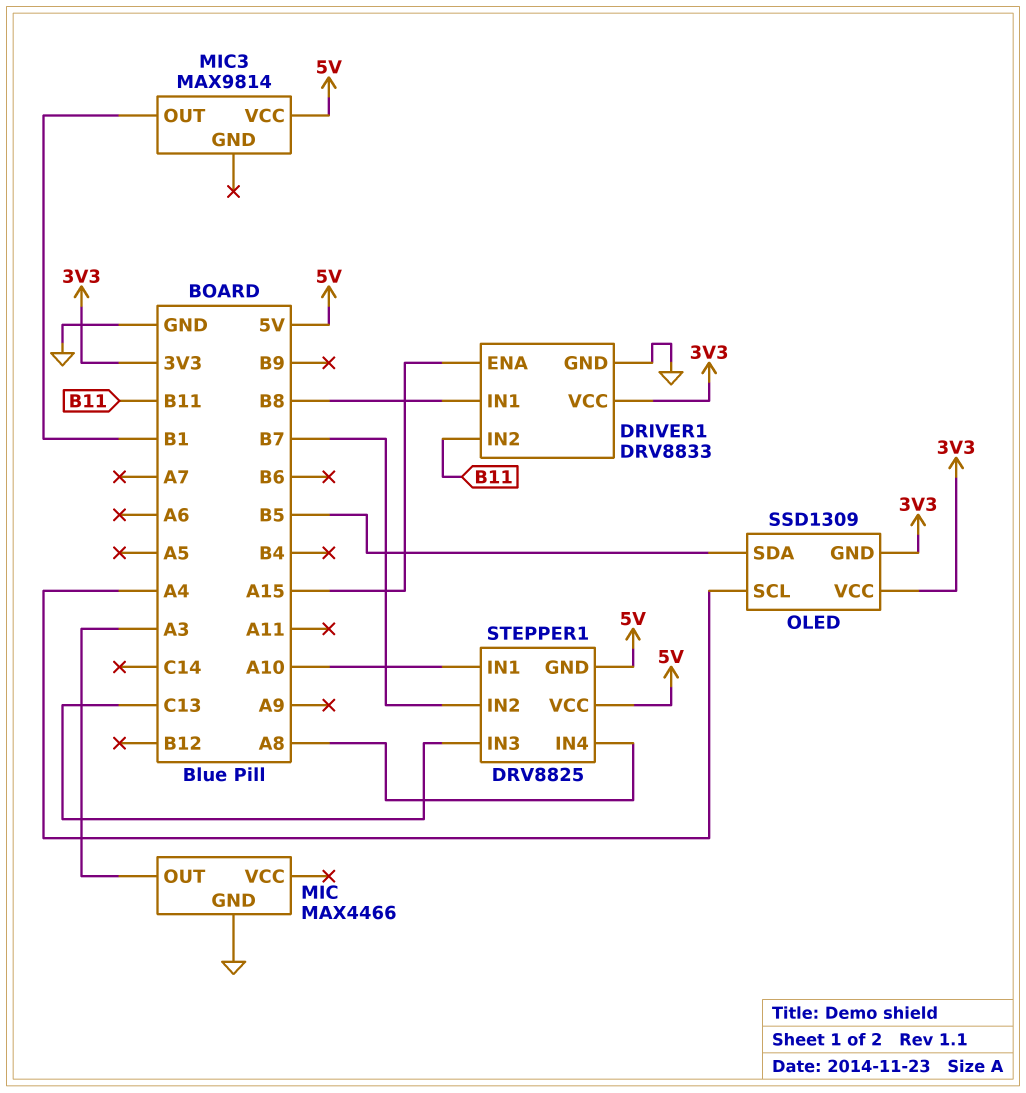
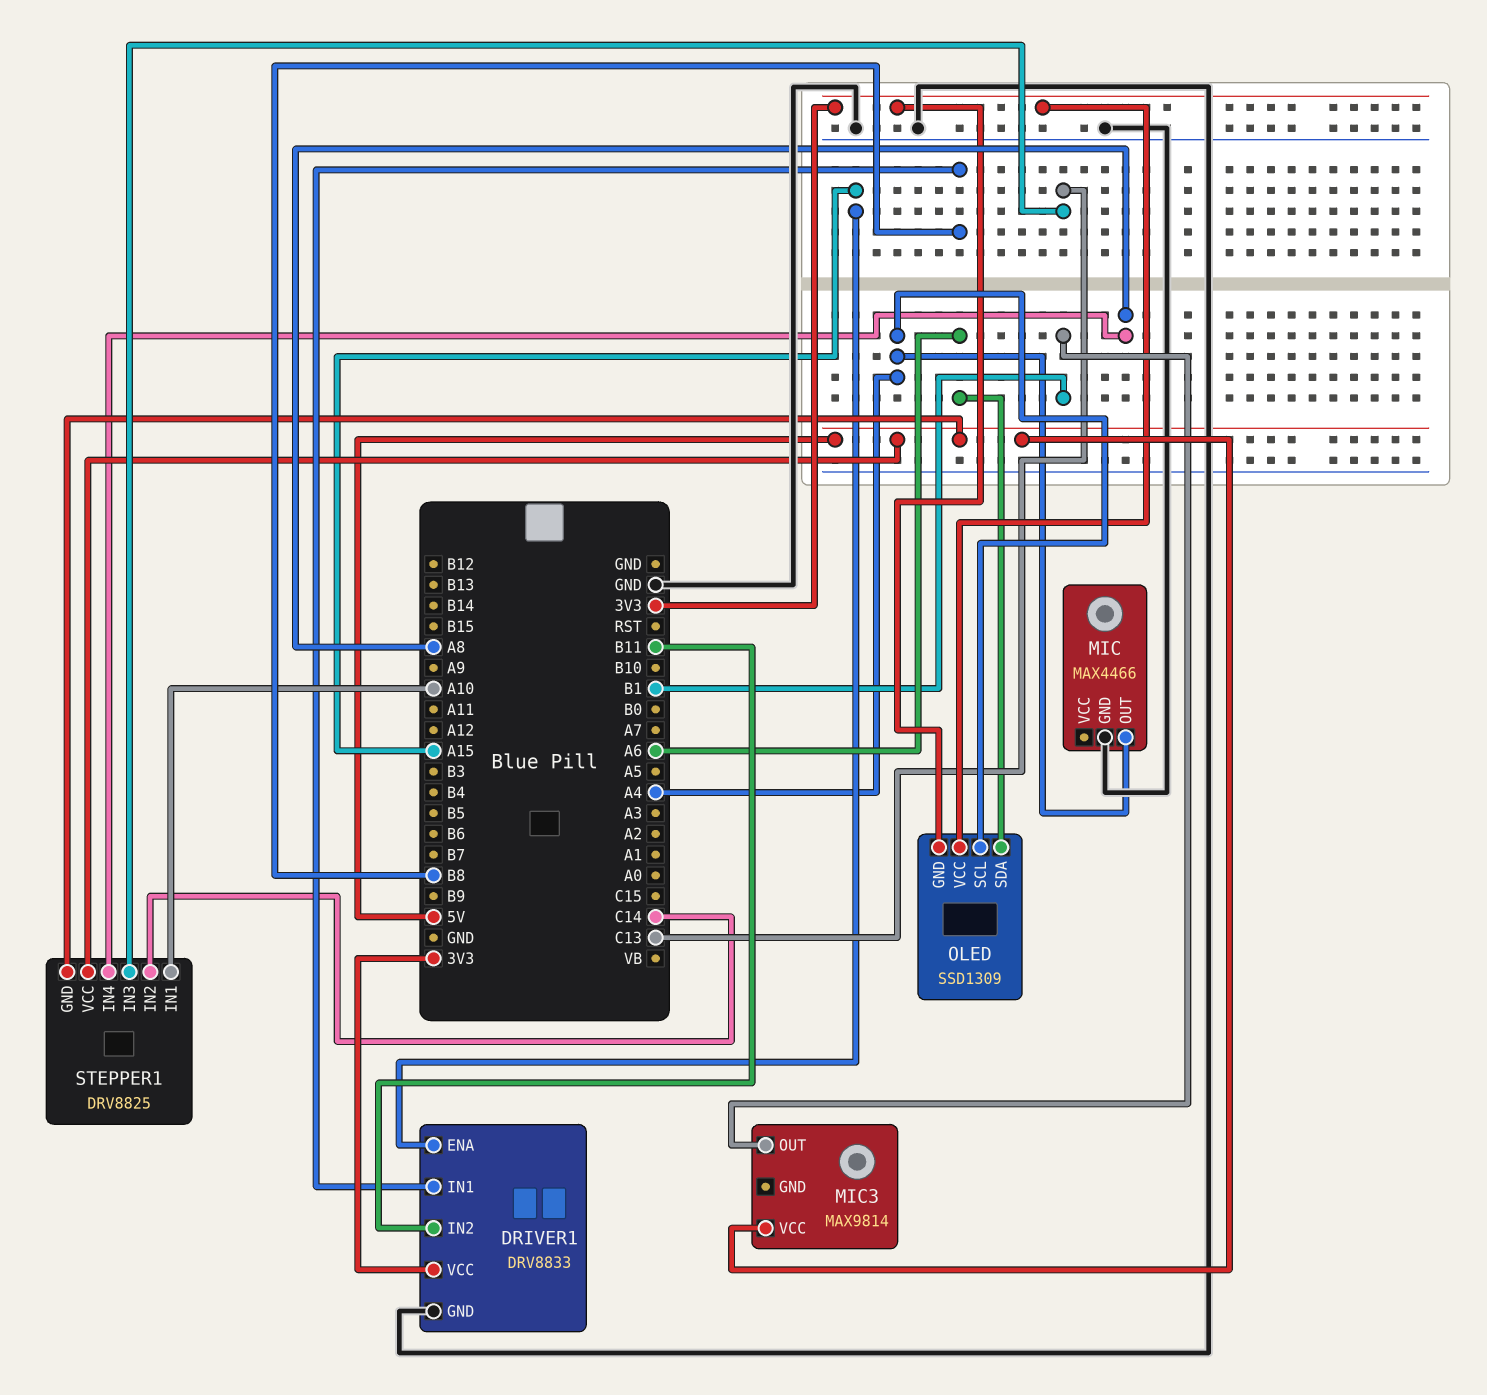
MIC pin OUT: A3 -> A4
OLED pin SDA: B5 -> A6
STEPPER1 pin IN2: B7 -> C14

